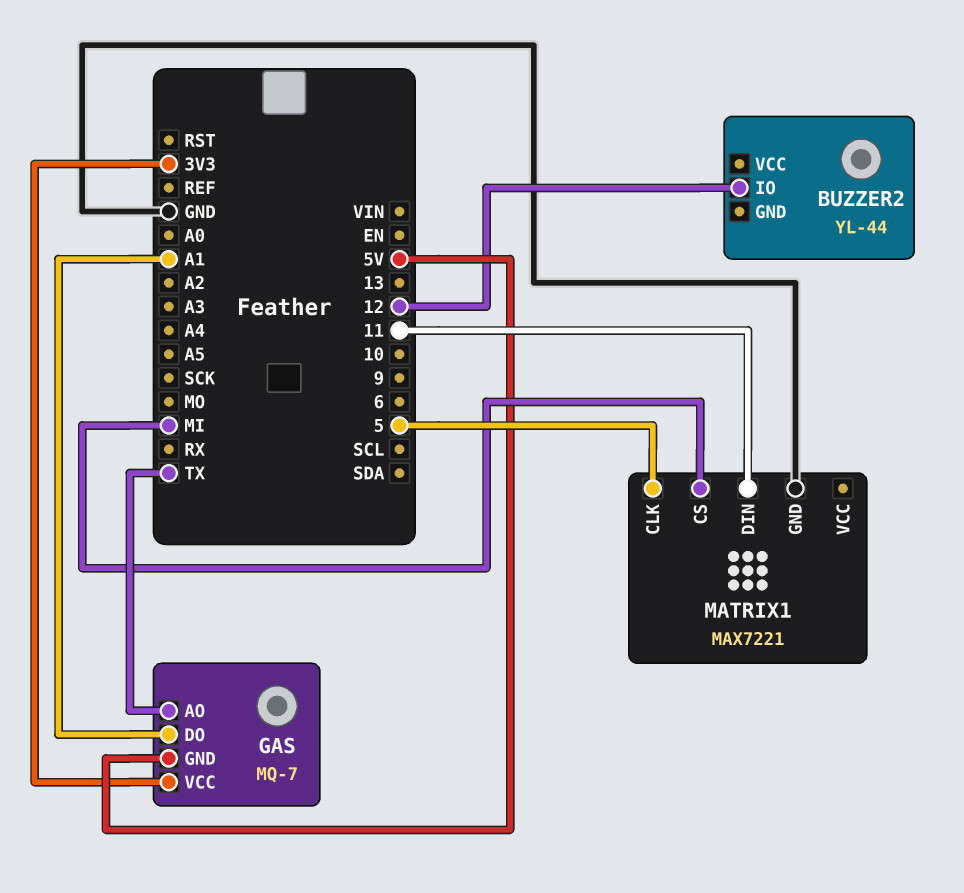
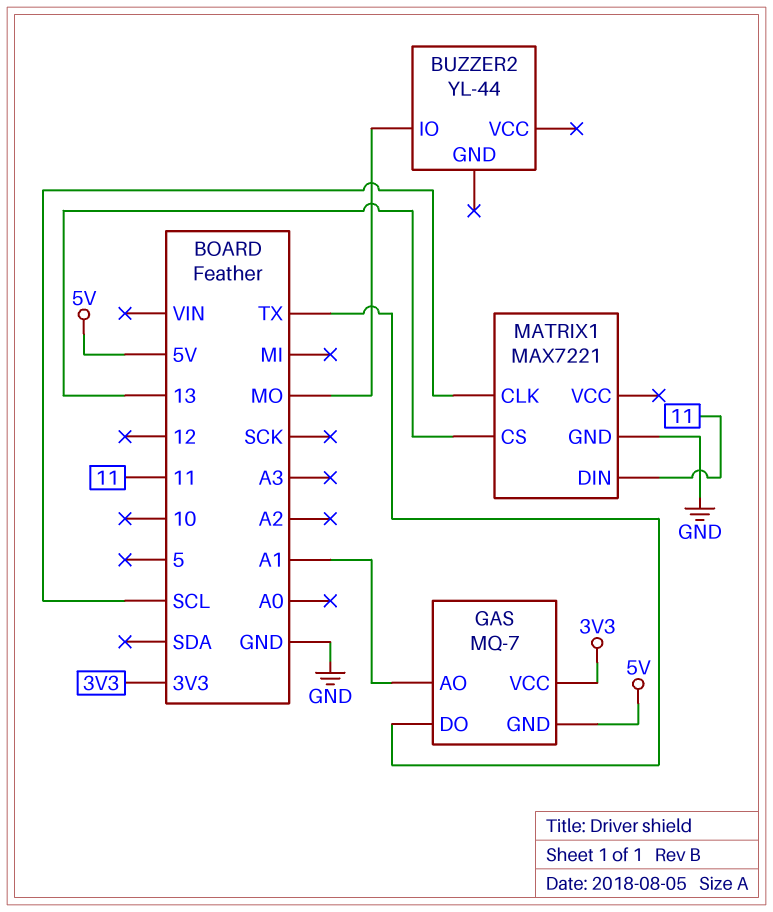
BUZZER2 pin IO: 12 -> MO
GAS pin AO: TX -> A1
GAS pin DO: A1 -> TX
MATRIX1 pin CLK: 5 -> SCL
MATRIX1 pin CS: MI -> 13

